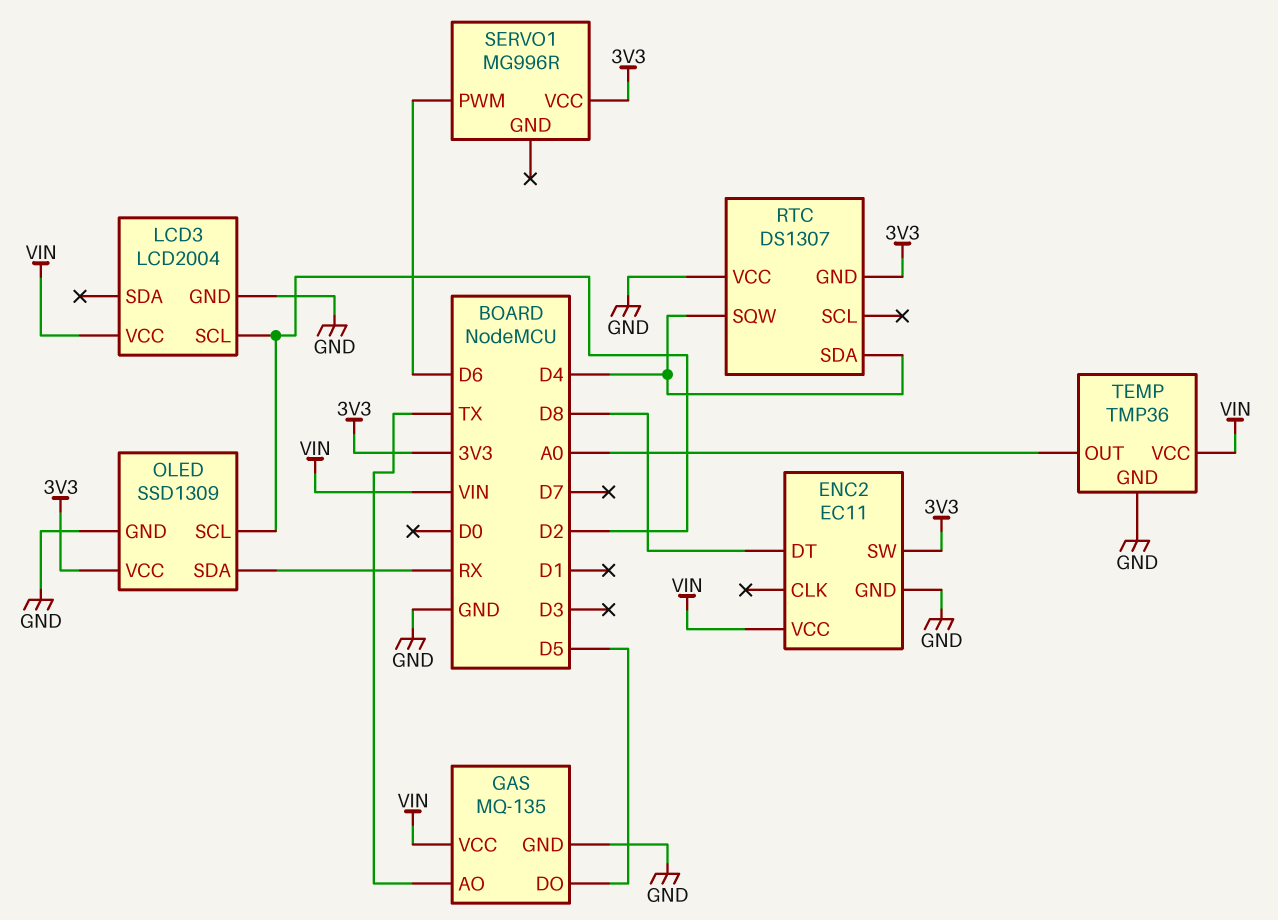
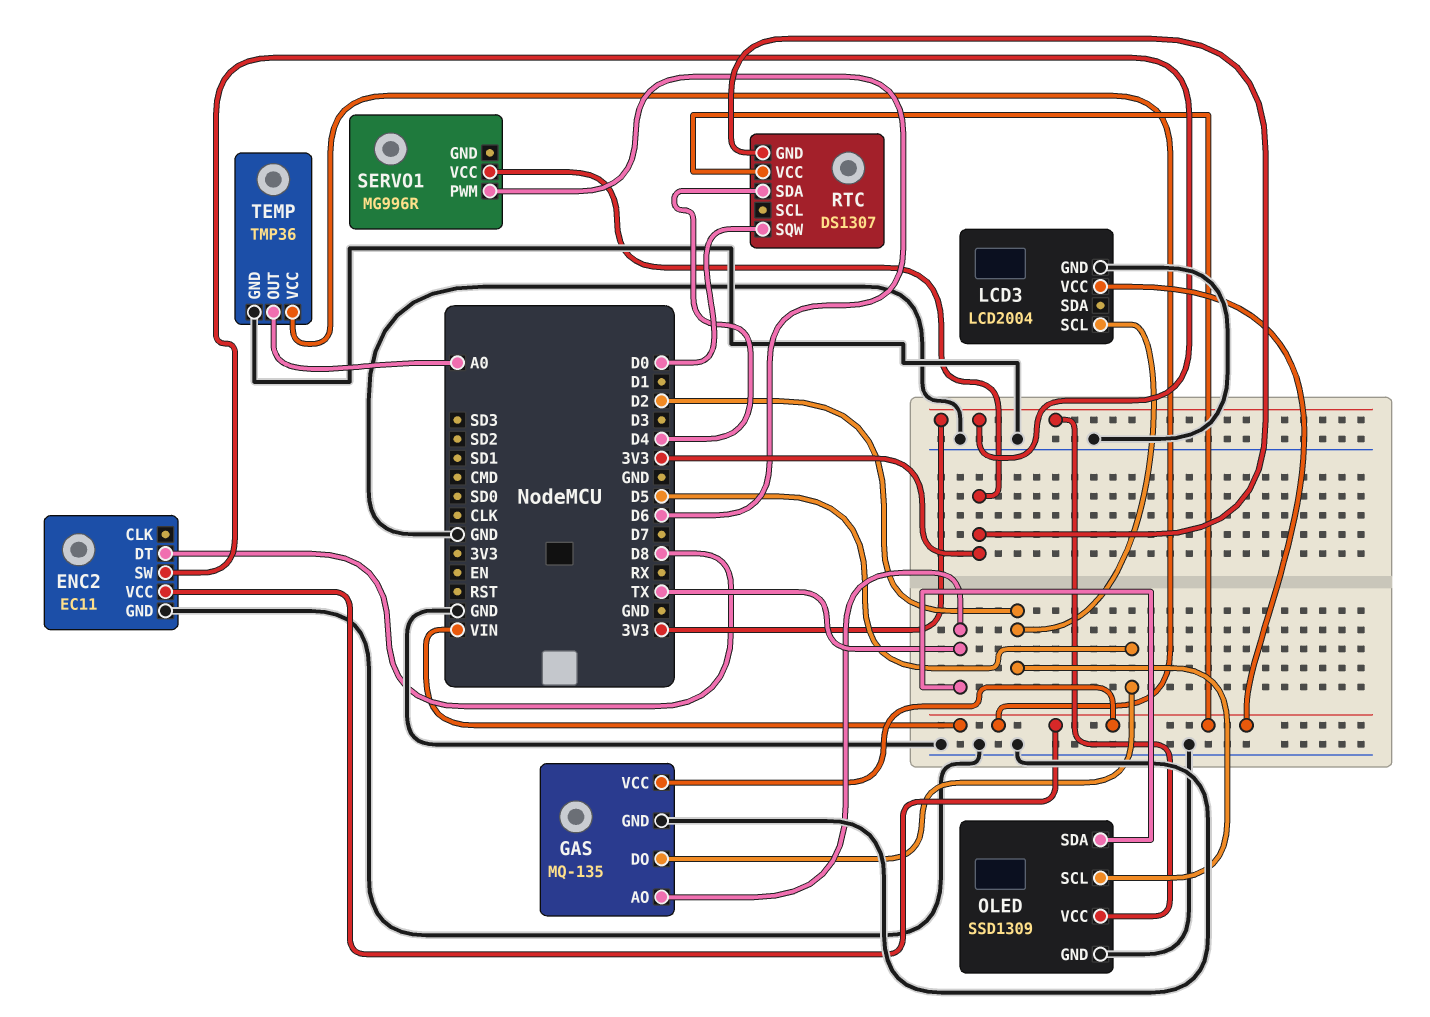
OLED pin SDA: RX -> TX
RTC pin SQW: D4 -> D0
RTC pin VCC: GND -> VIN

